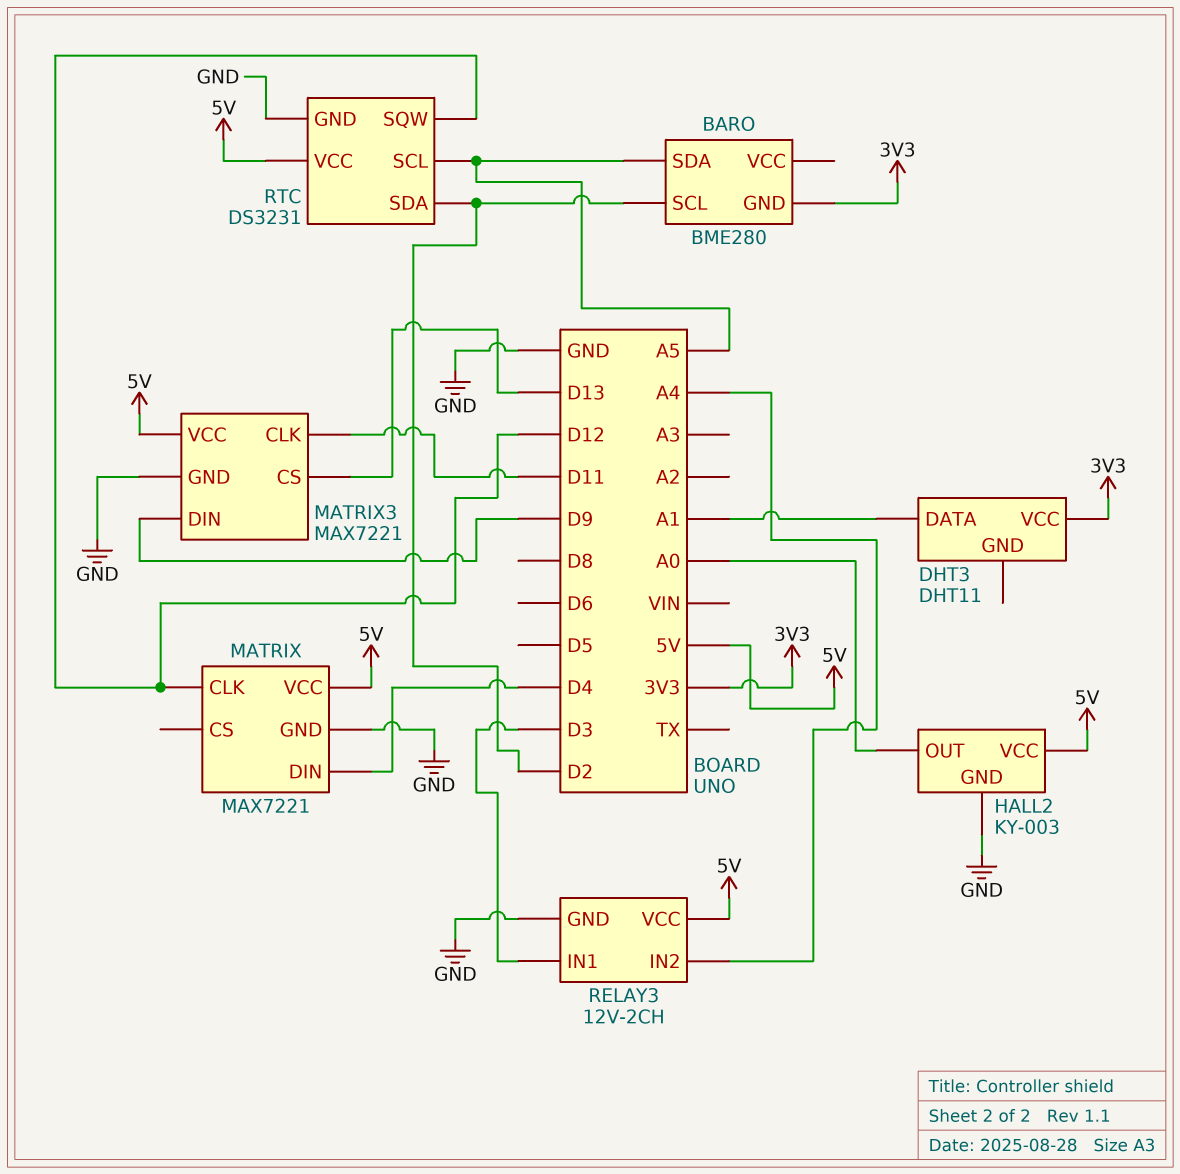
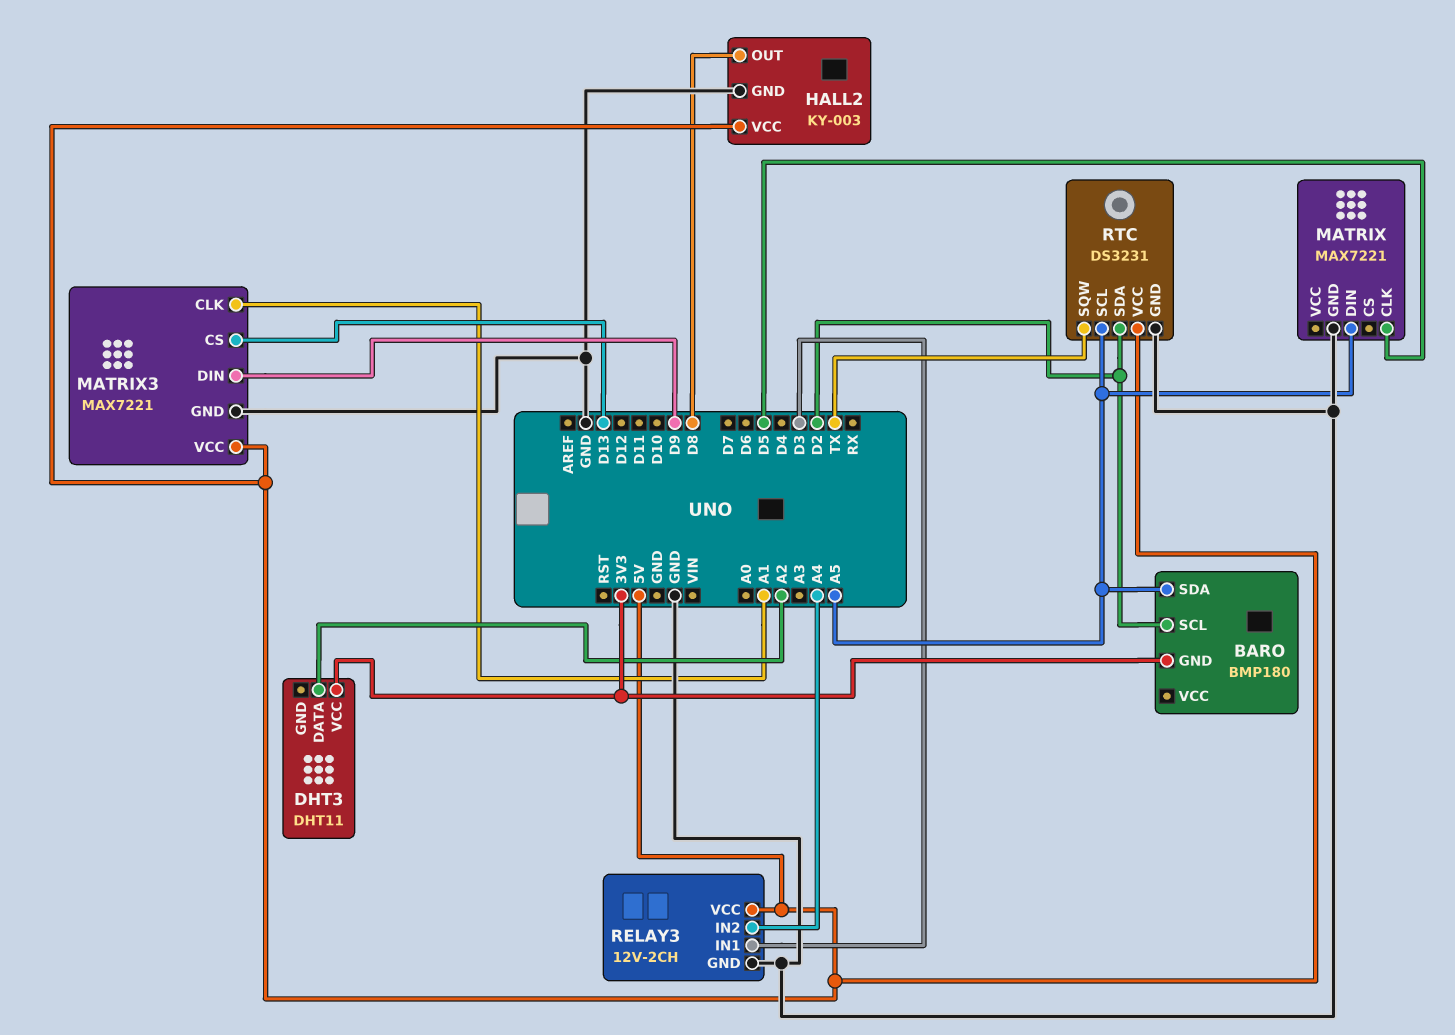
BARO: BME280 -> BMP180
DHT3 pin DATA: A1 -> A2
HALL2 pin OUT: A0 -> D8
MATRIX pin CLK: D12 -> D5
MATRIX pin DIN: D4 -> A5
MATRIX pin VCC: 5V -> none
MATRIX3 pin CLK: D11 -> A1
RTC pin SQW: D12 -> TX

